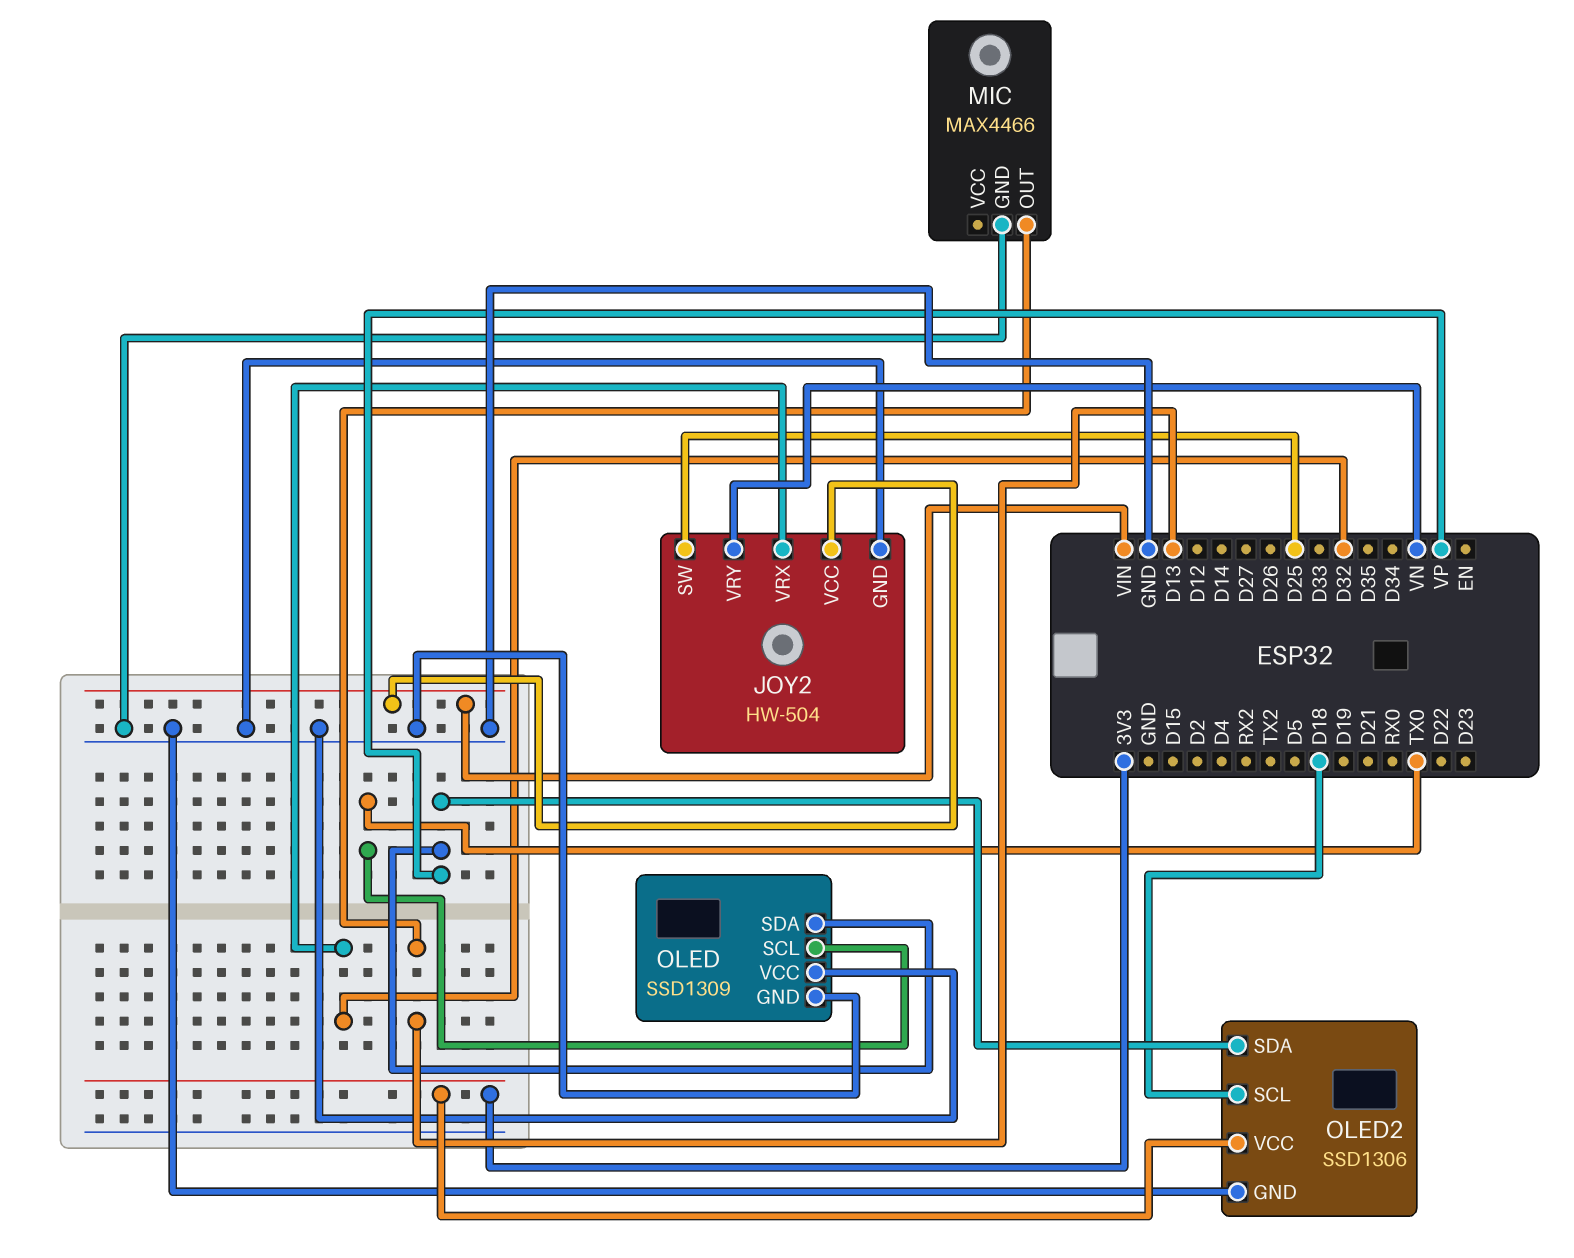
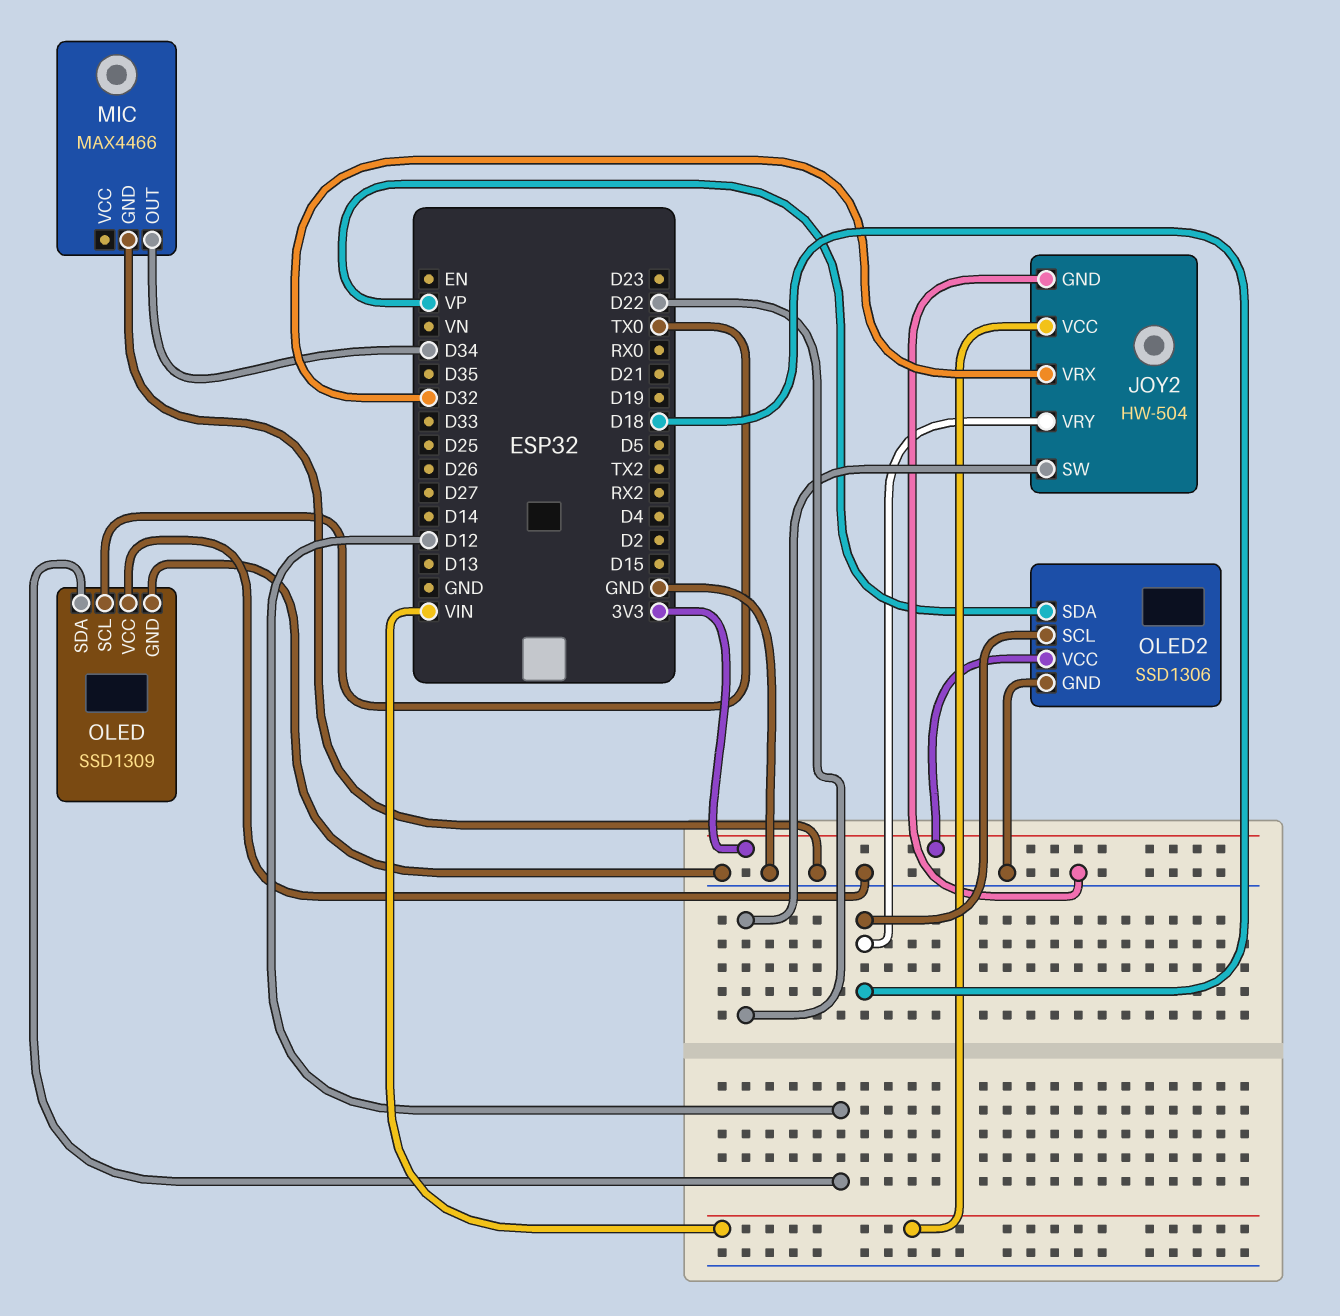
JOY2 pin SW: D25 -> D22
JOY2 pin VRY: VN -> D18
MIC pin OUT: D13 -> D34
OLED pin SDA: VP -> D12

